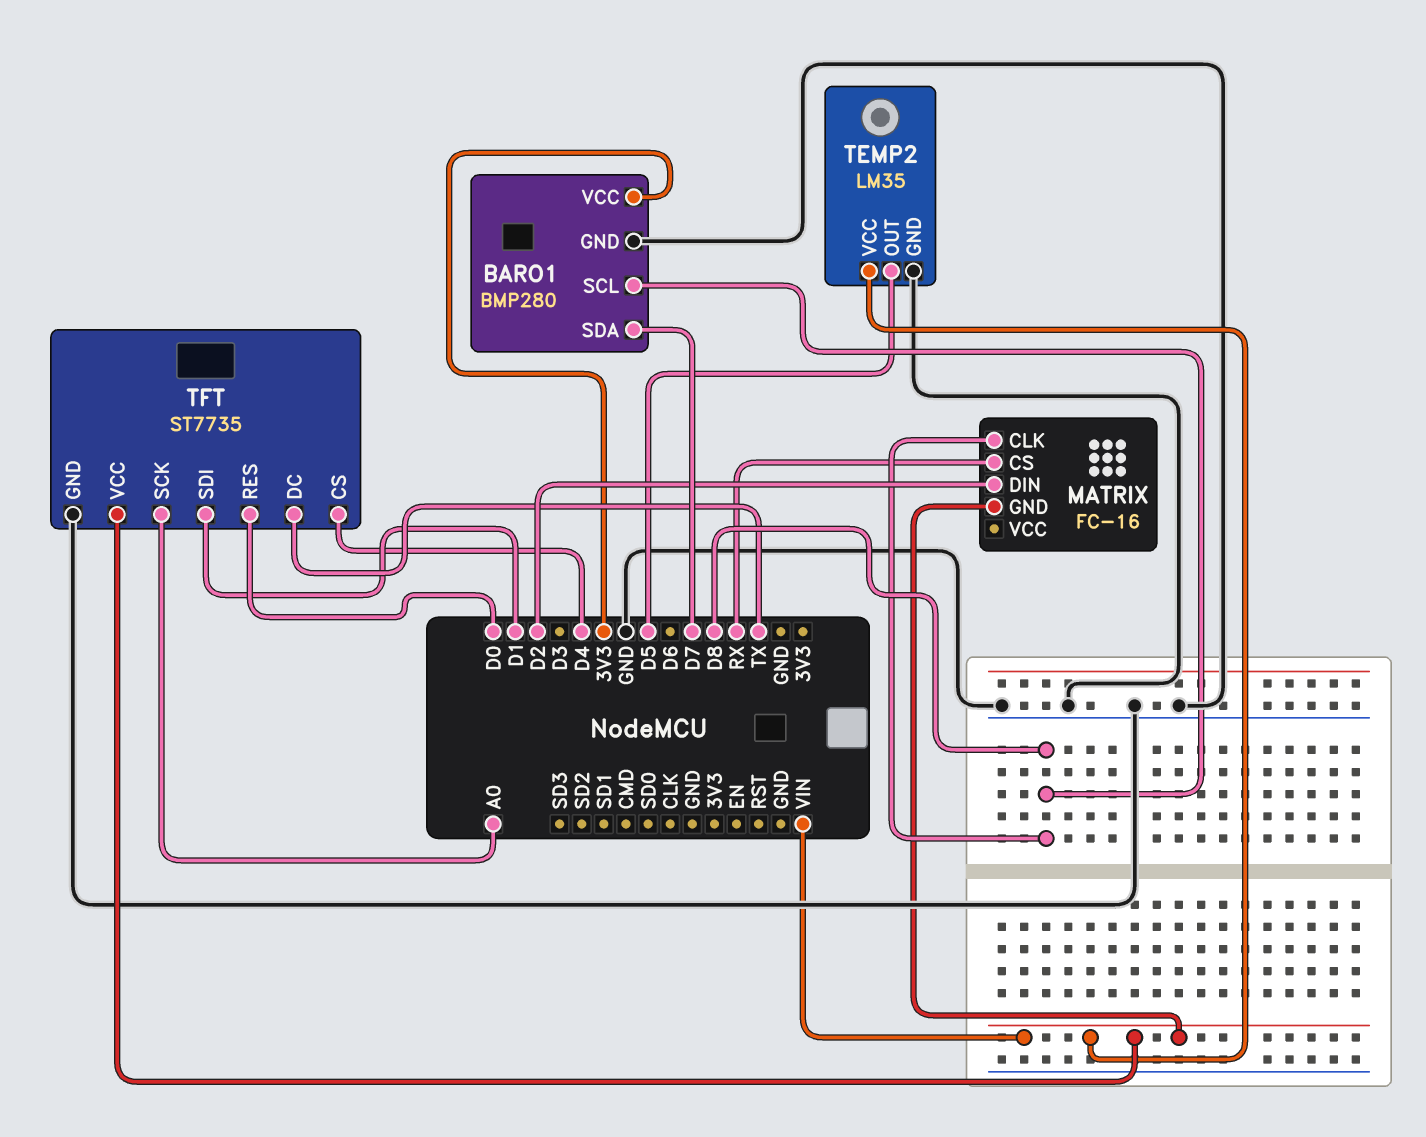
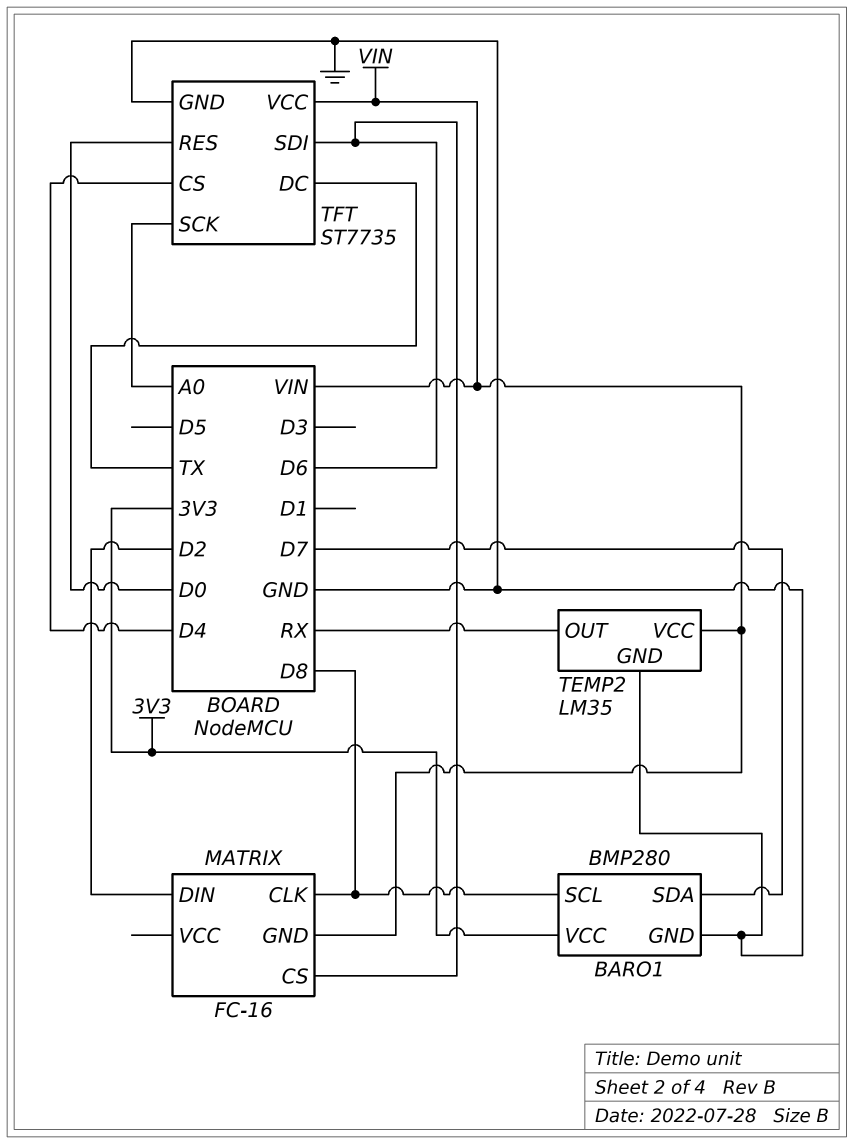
MATRIX pin CS: RX -> D6
TEMP2 pin OUT: D5 -> RX
TFT pin SDI: D1 -> D6

